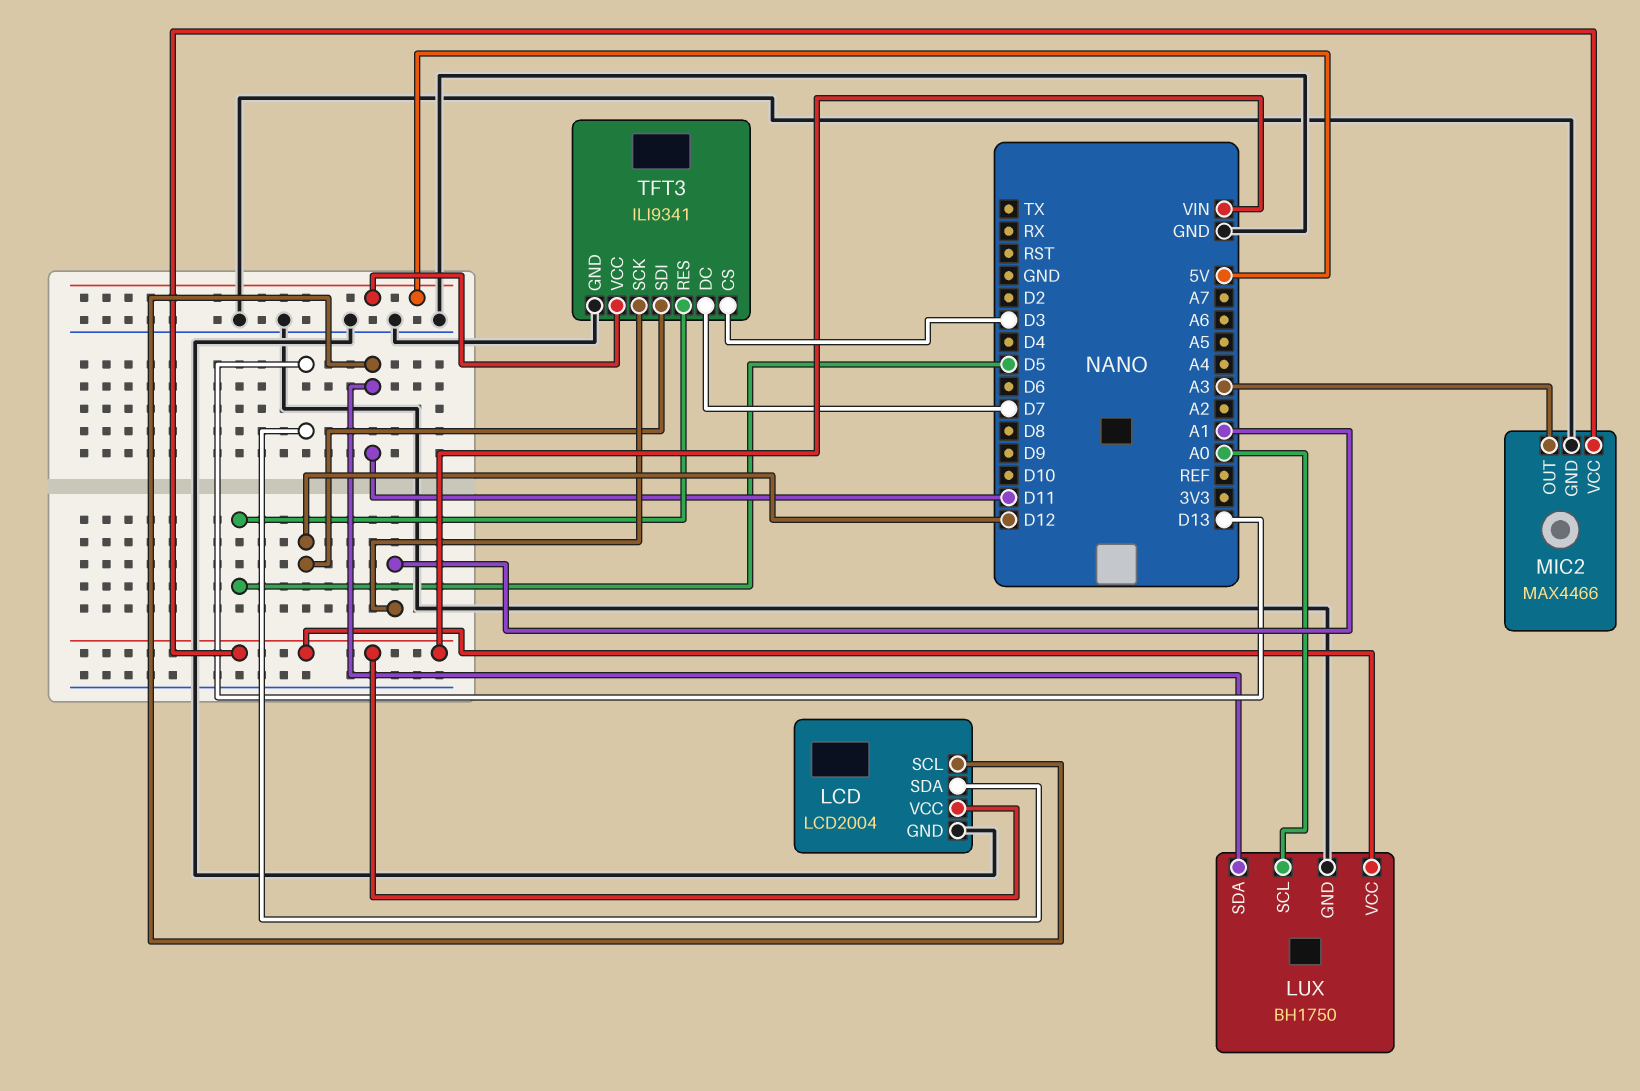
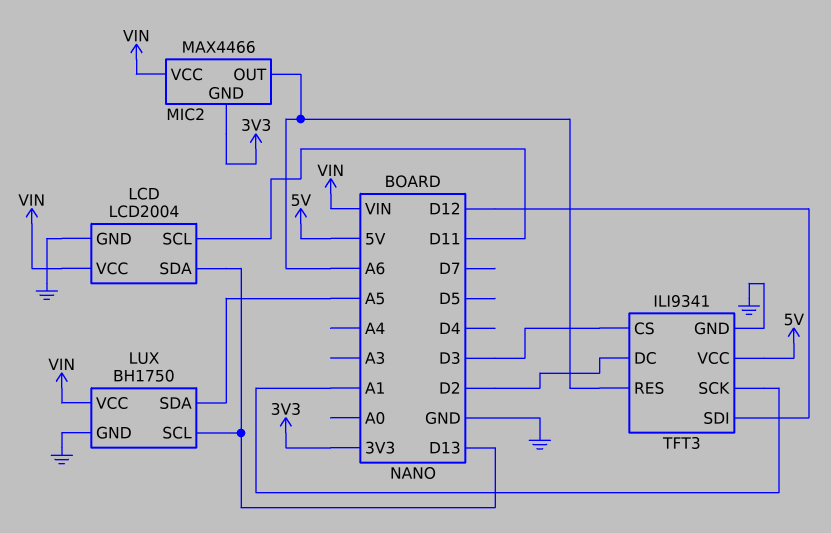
LUX pin SCL: A0 -> D13
LUX pin SDA: D11 -> A5
MIC2 pin GND: GND -> 3V3
MIC2 pin OUT: A3 -> A6
TFT3 pin DC: D7 -> D2
TFT3 pin RES: D5 -> A6

